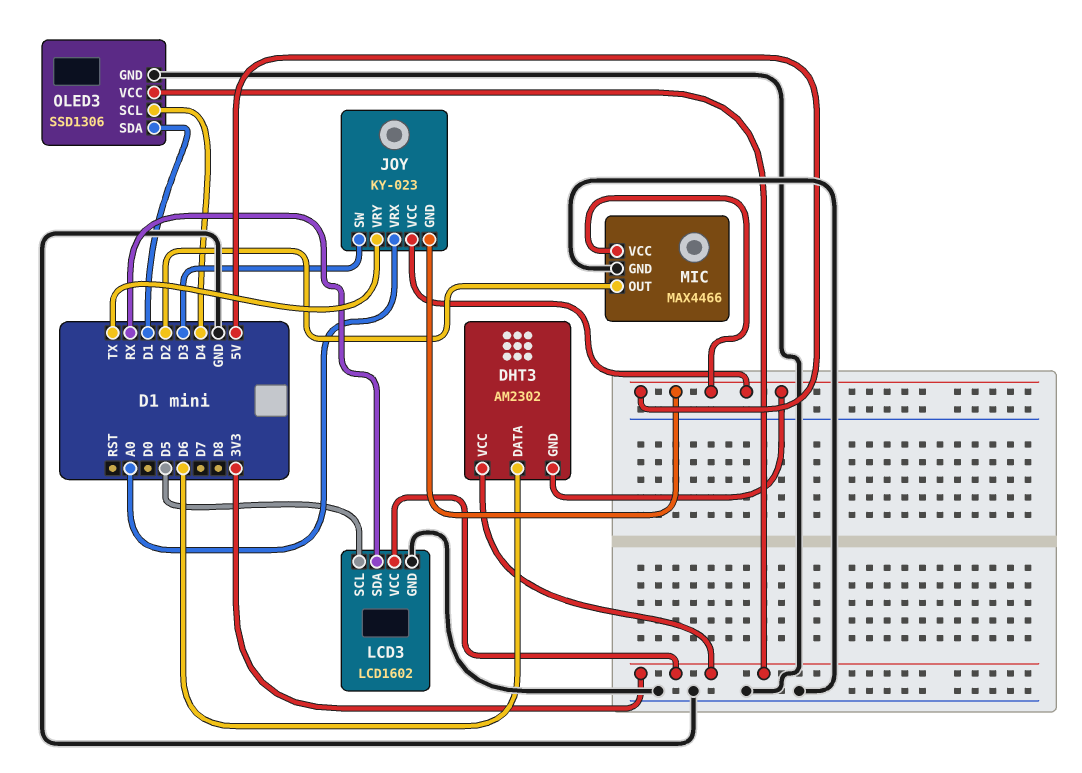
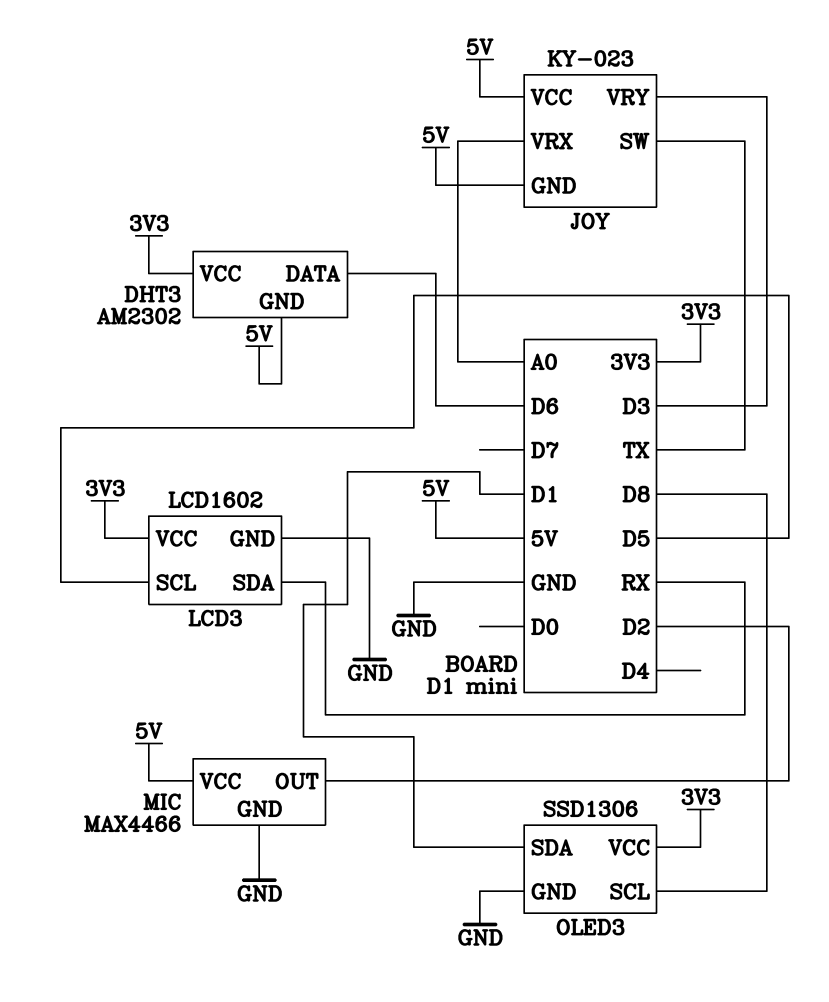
JOY pin SW: D3 -> TX
JOY pin VRY: TX -> D3
OLED3 pin SCL: D4 -> D8

